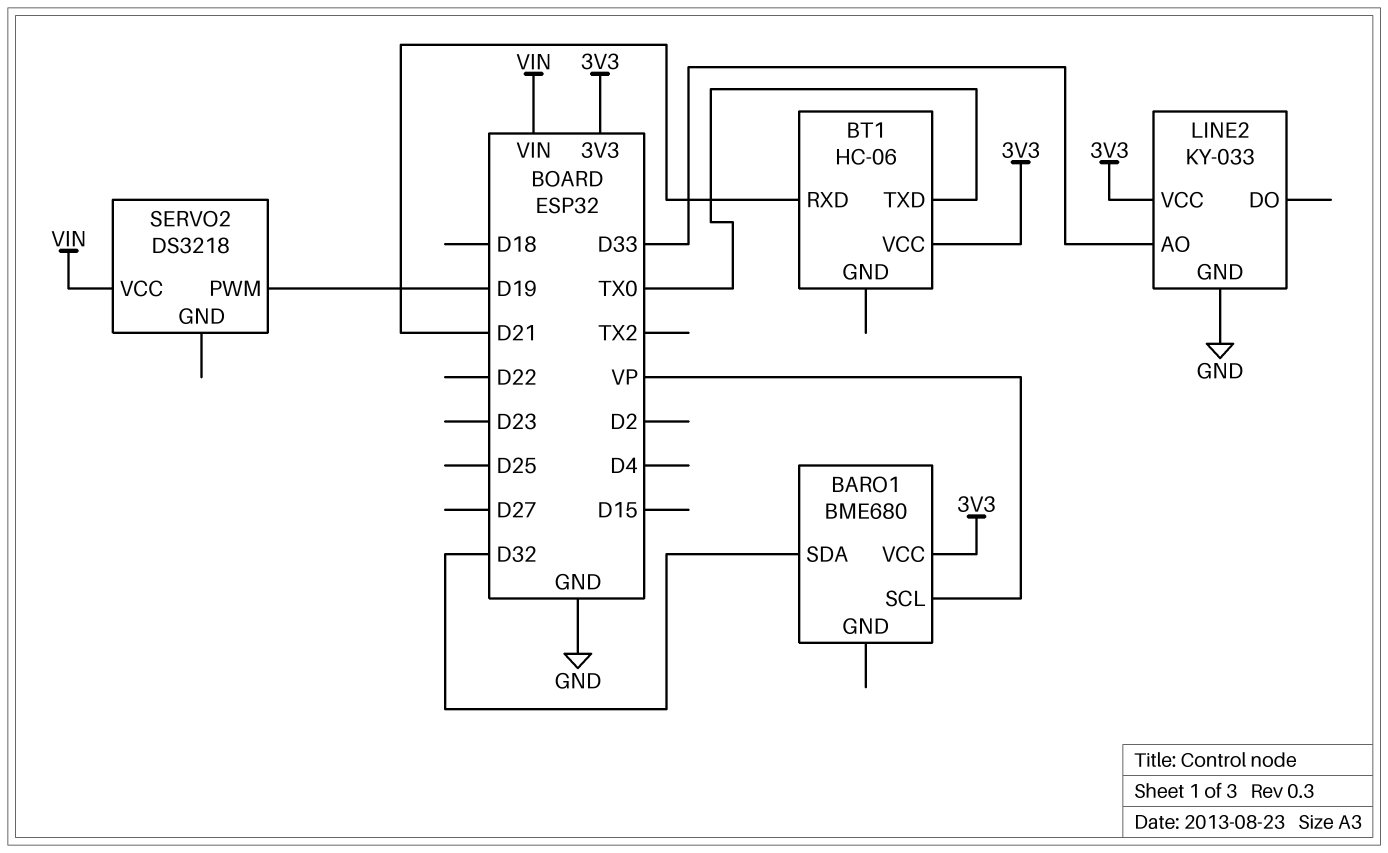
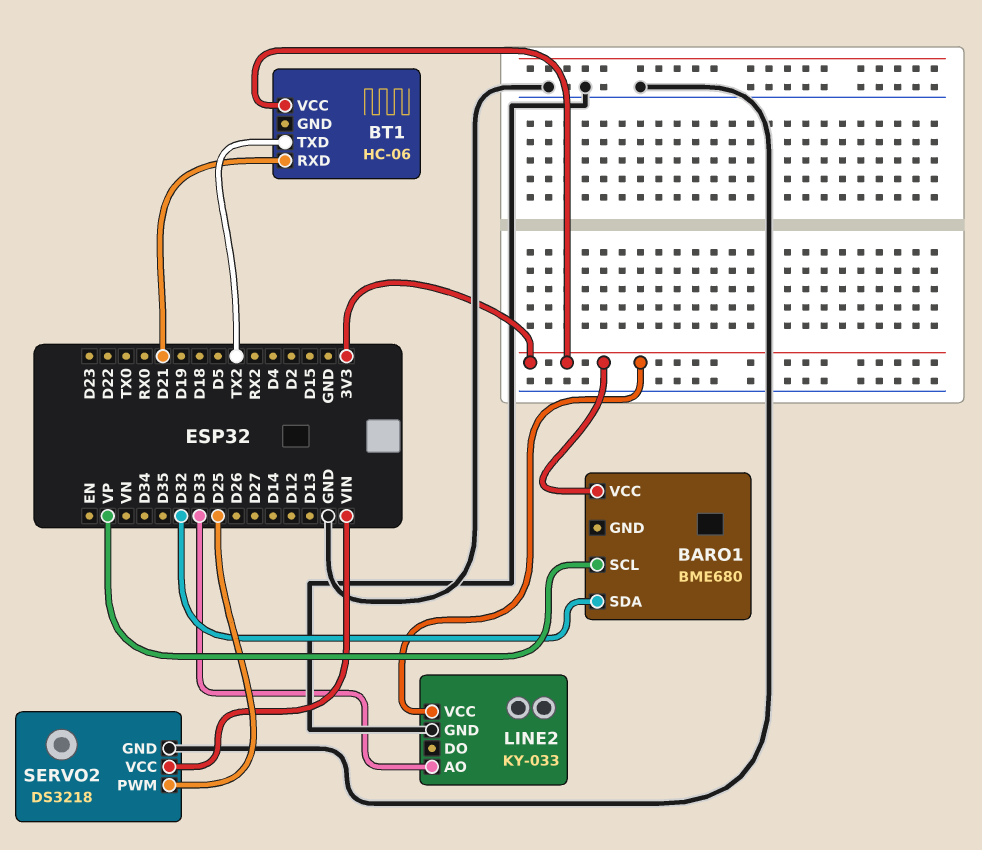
BT1 pin TXD: TX0 -> TX2
SERVO2 pin GND: none -> GND
SERVO2 pin PWM: D19 -> D25

